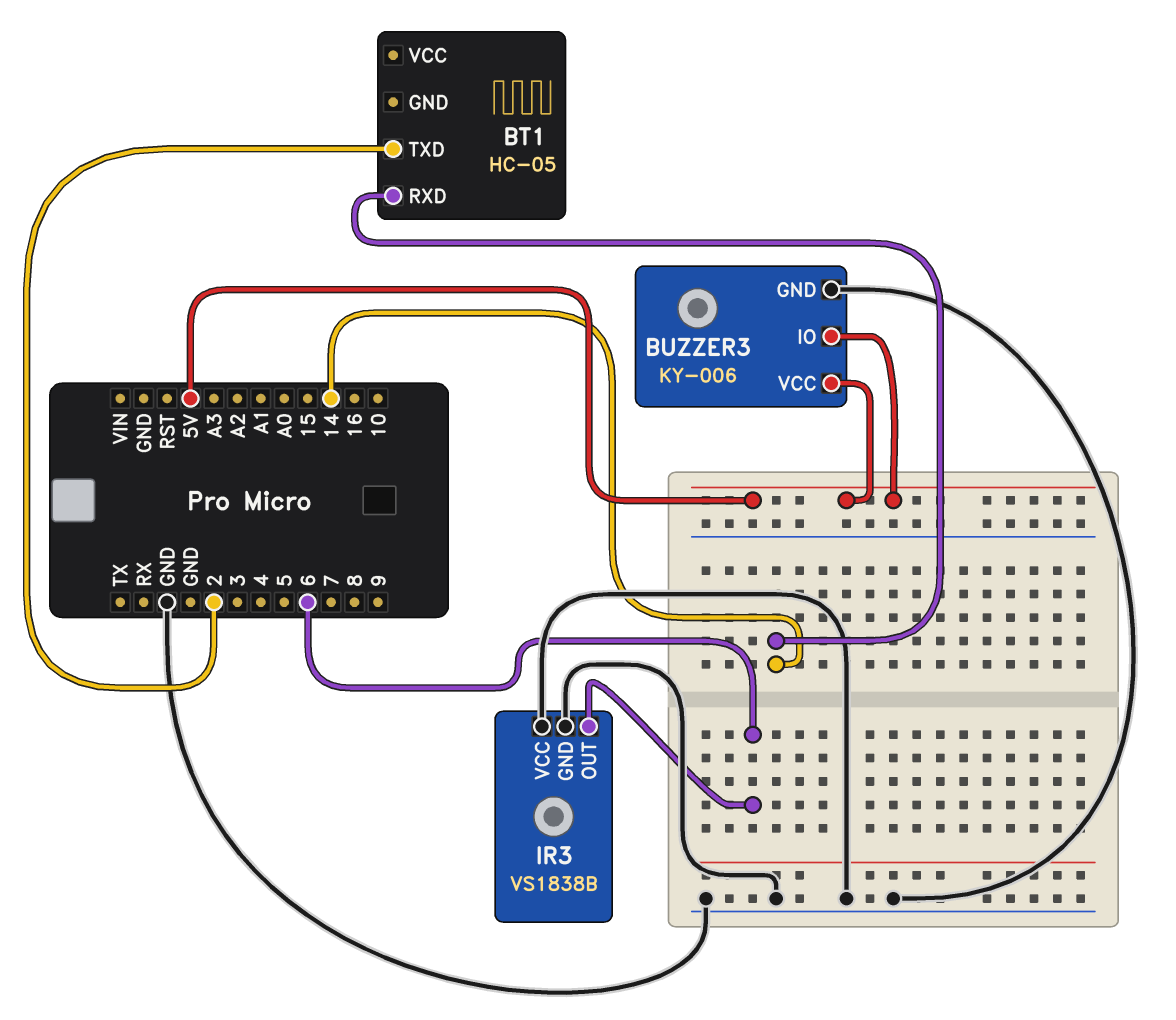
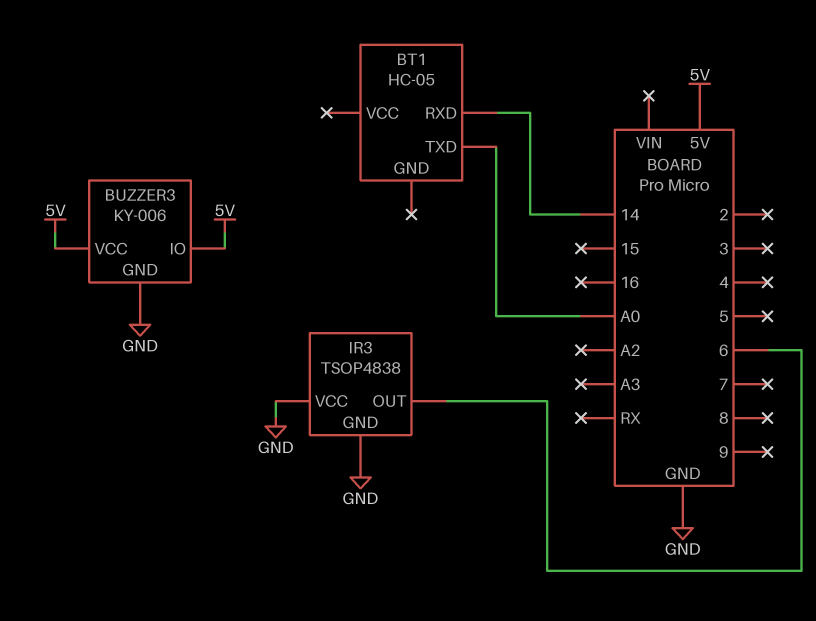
BT1 pin TXD: 2 -> A0
IR3: VS1838B -> TSOP4838

